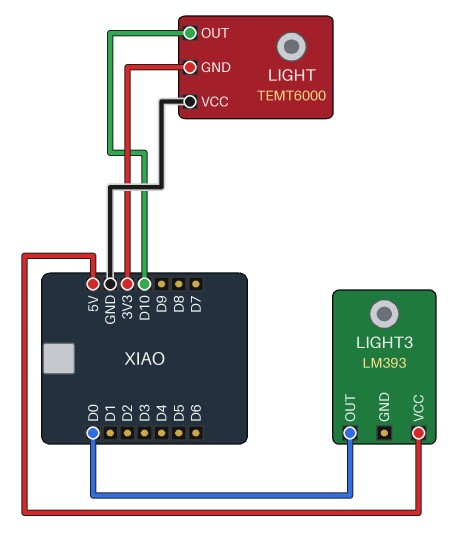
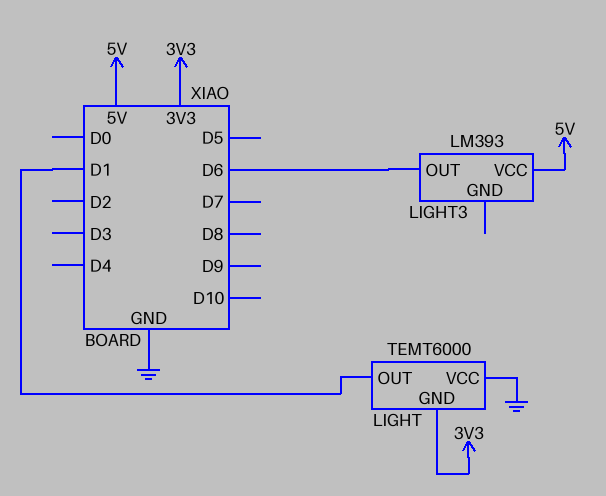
LIGHT pin OUT: D10 -> D1
LIGHT3 pin OUT: D0 -> D6

